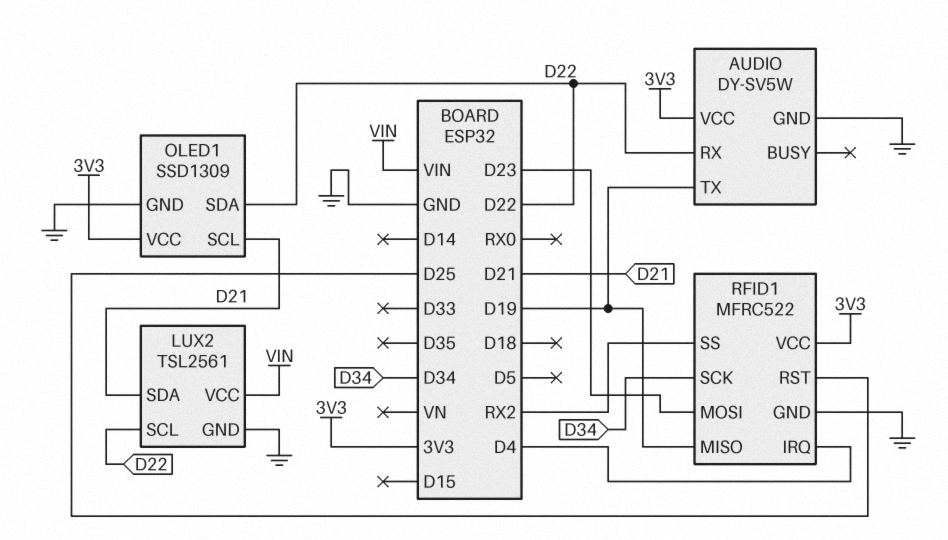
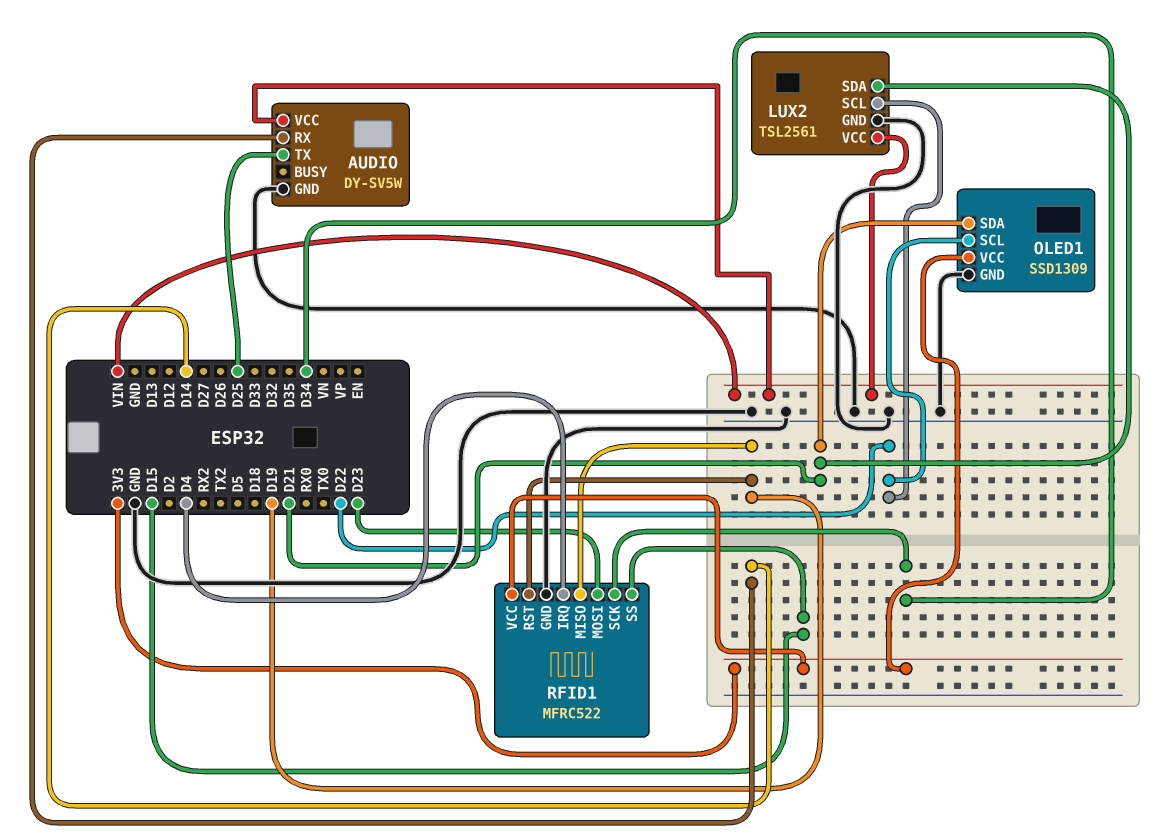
AUDIO pin RX: D22 -> D14
AUDIO pin TX: D19 -> D25
AUDIO pin VCC: 3V3 -> VIN
OLED1 pin SCL: D21 -> D22
OLED1 pin SDA: D22 -> D21
RFID1 pin RST: D25 -> D19
RFID1 pin SS: RX2 -> D15

